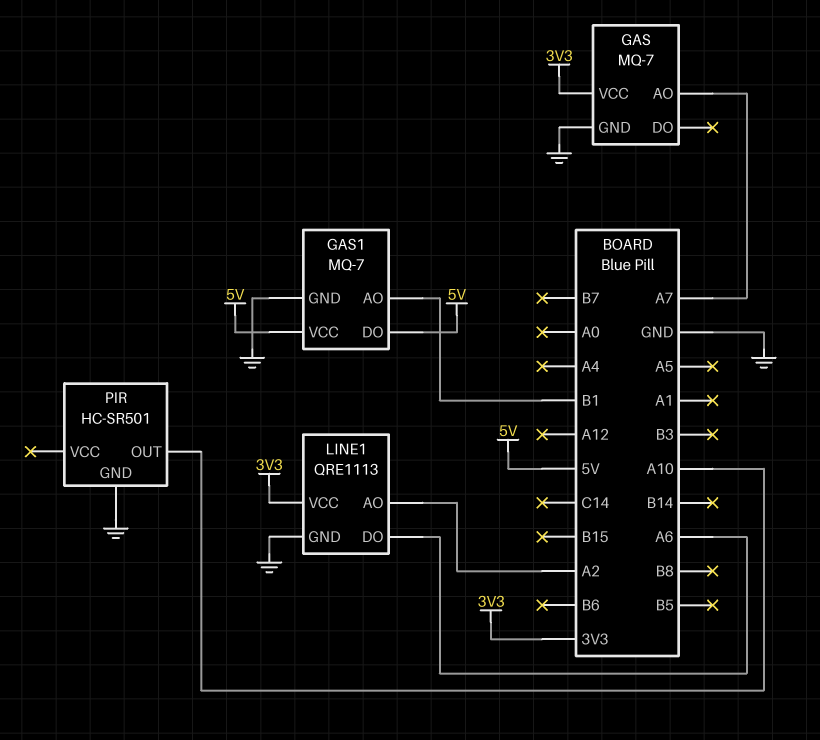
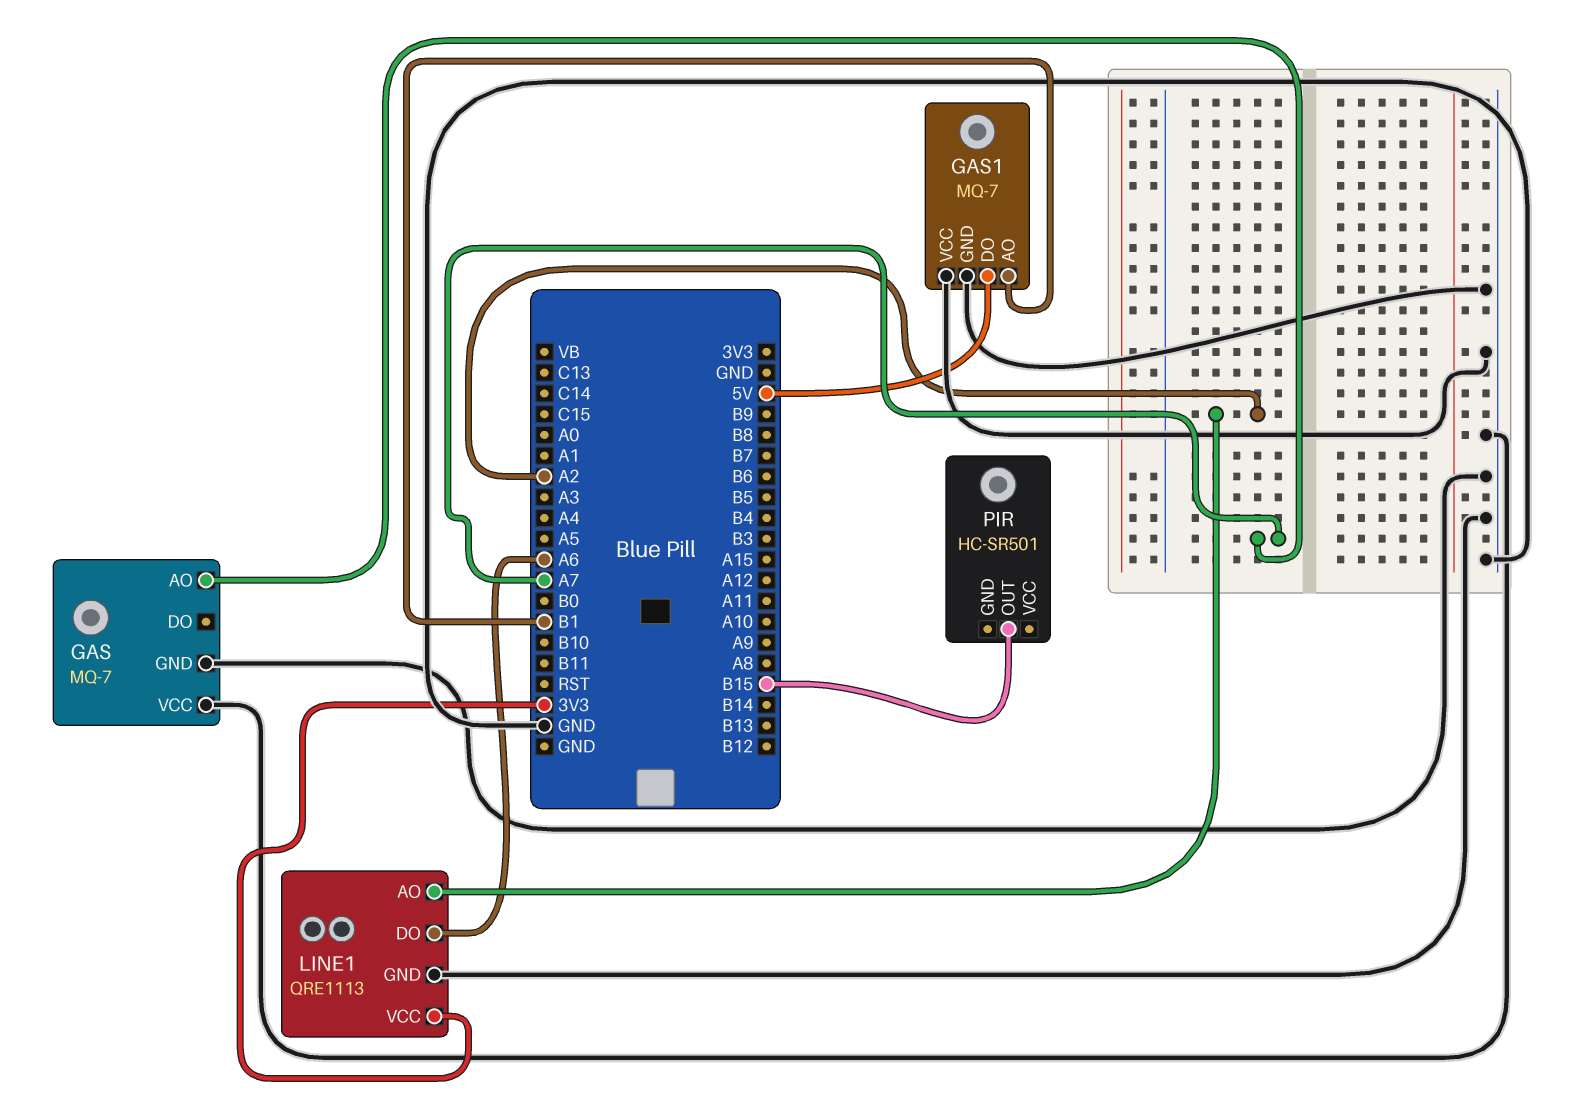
GAS pin VCC: 3V3 -> GND
GAS1 pin VCC: 5V -> GND
PIR pin GND: GND -> none
PIR pin OUT: A10 -> B15

